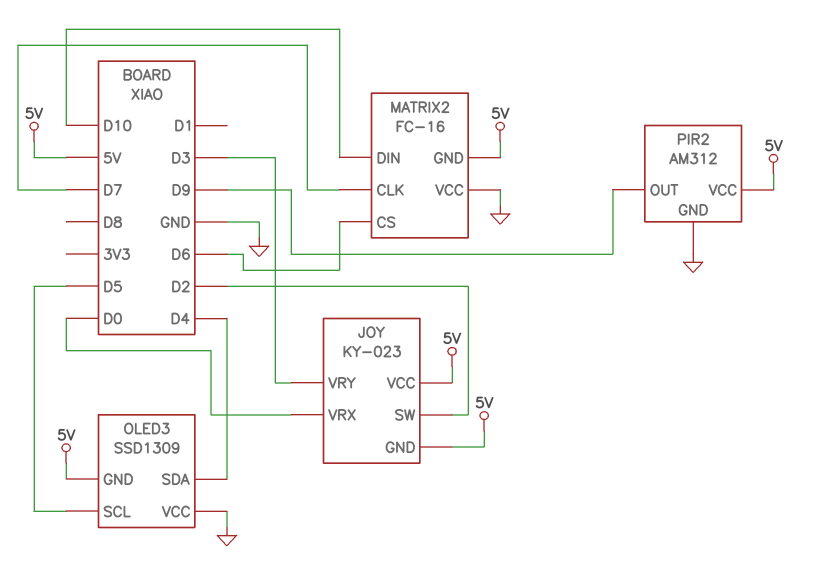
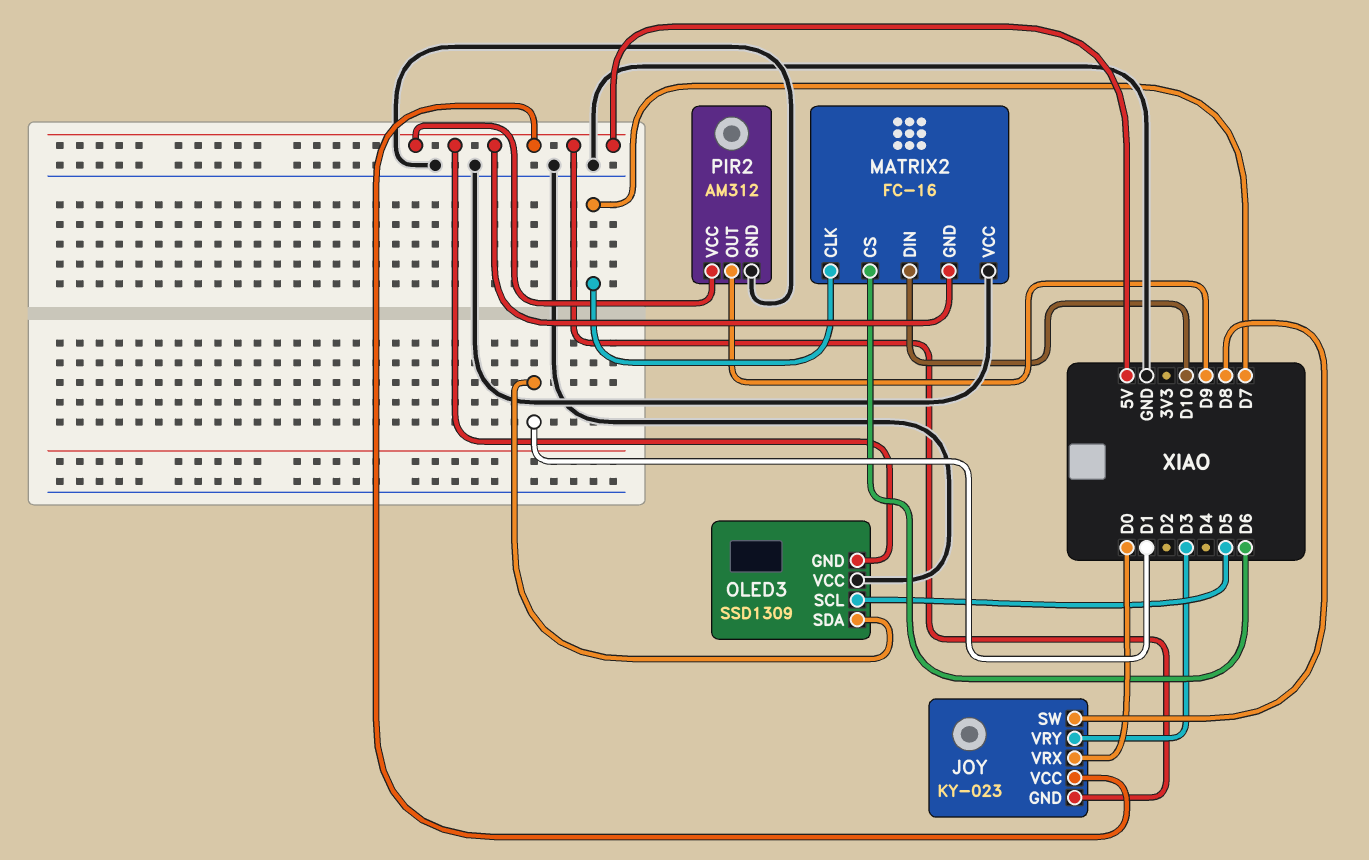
JOY pin SW: D2 -> D8
OLED3 pin SDA: D4 -> D1

